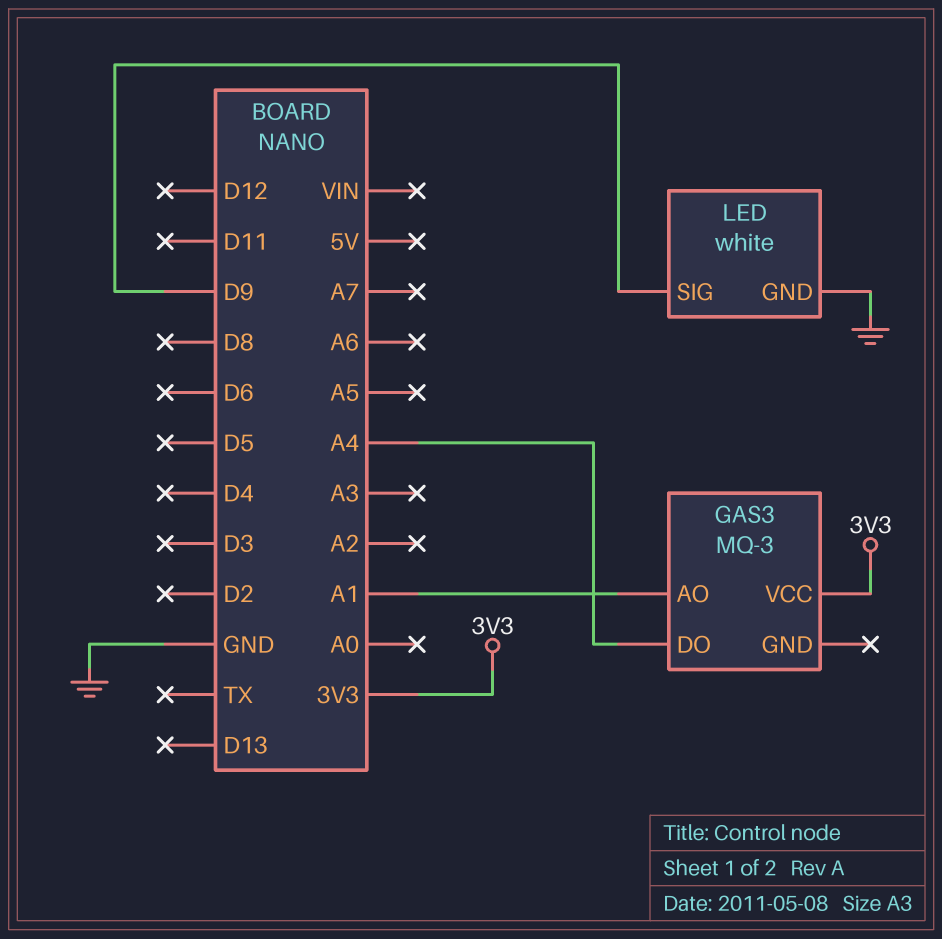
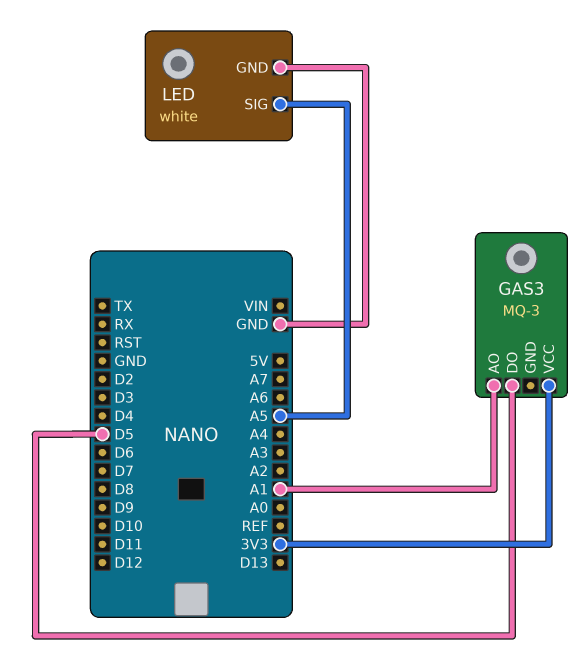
GAS3 pin DO: A4 -> D5
LED pin SIG: D9 -> A5

